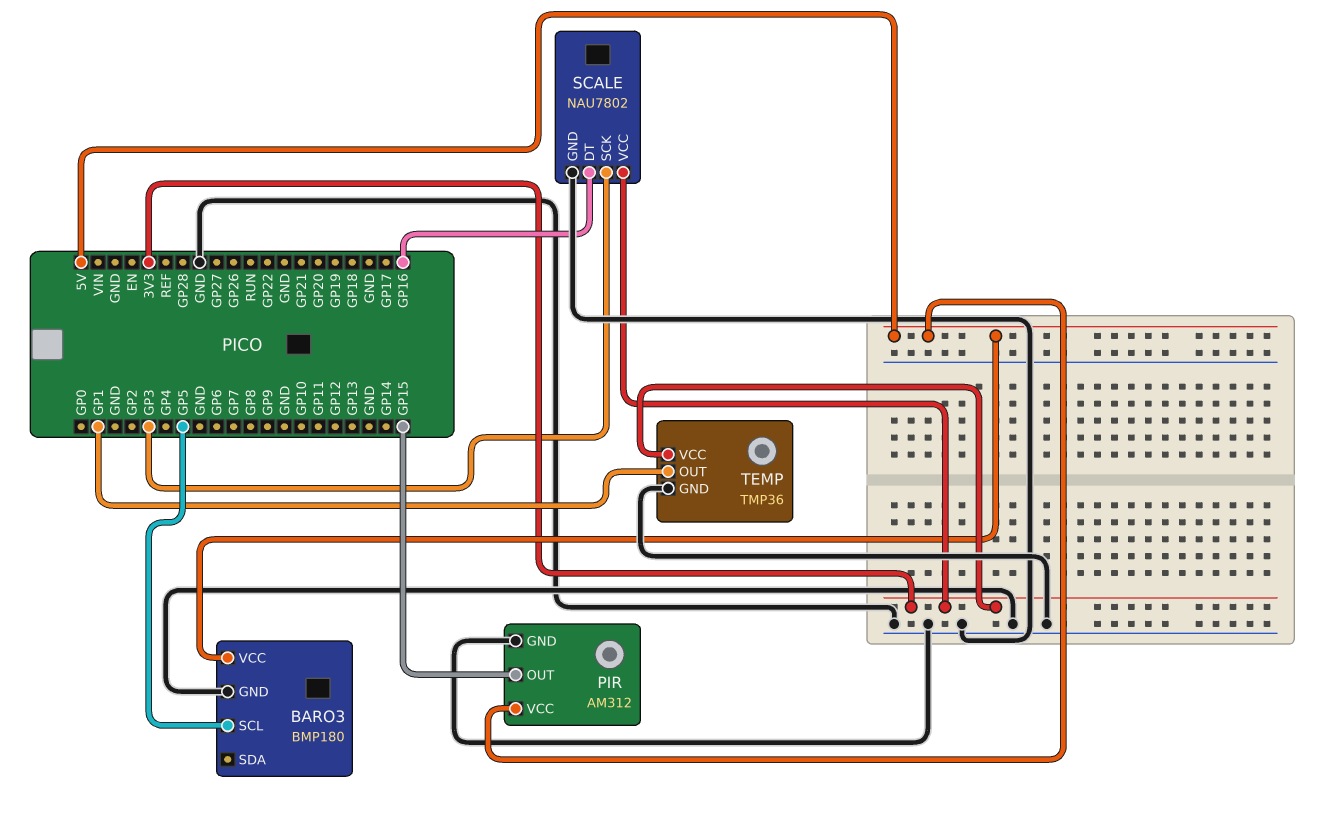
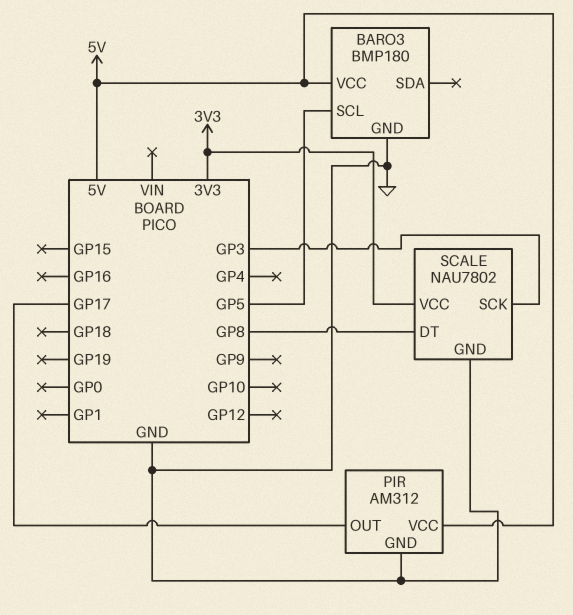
PIR pin OUT: GP15 -> GP17
SCALE pin DT: GP16 -> GP8
TEMP: TMP36 -> none
TEMP pin GND: GND -> none
TEMP pin OUT: GP1 -> none
TEMP pin VCC: 3V3 -> none

